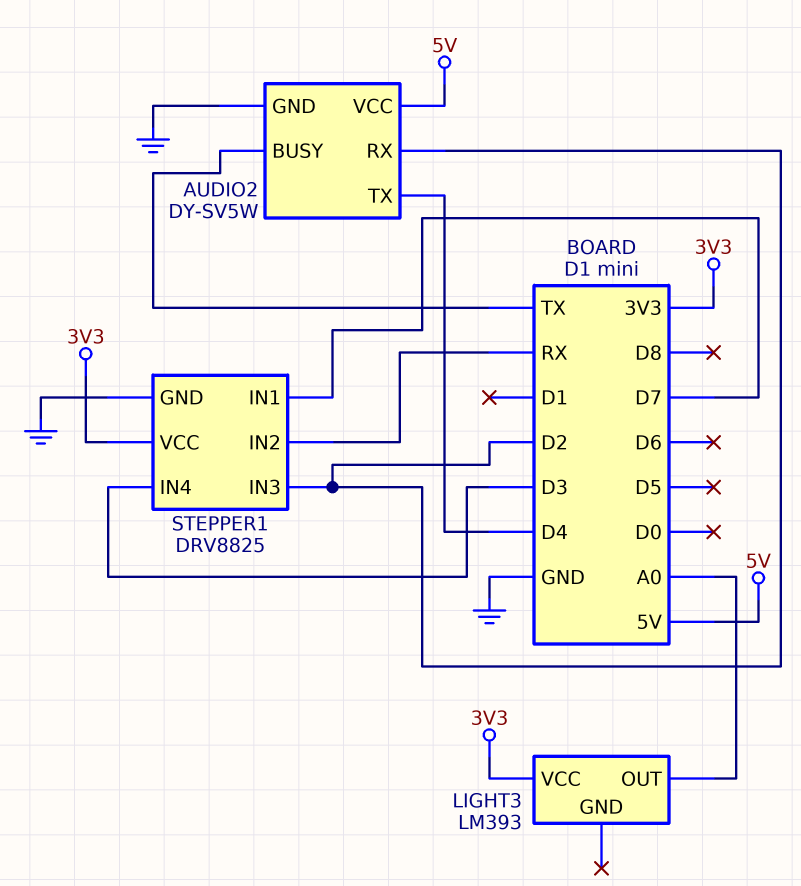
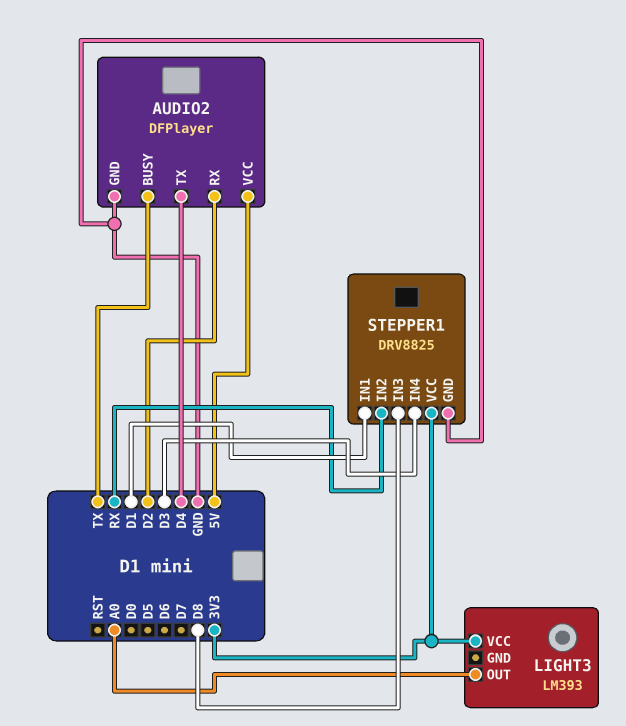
AUDIO2: DY-SV5W -> DFPlayer
STEPPER1 pin IN1: D7 -> D1
STEPPER1 pin IN3: D2 -> D8

